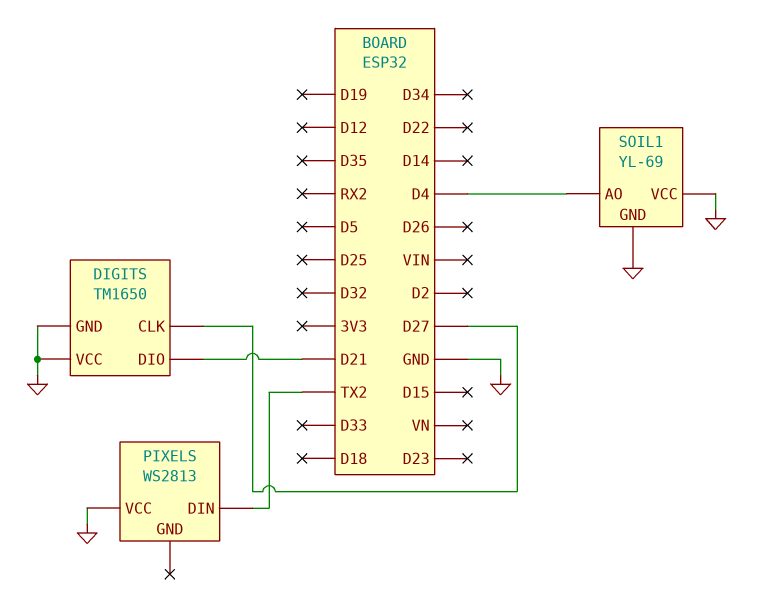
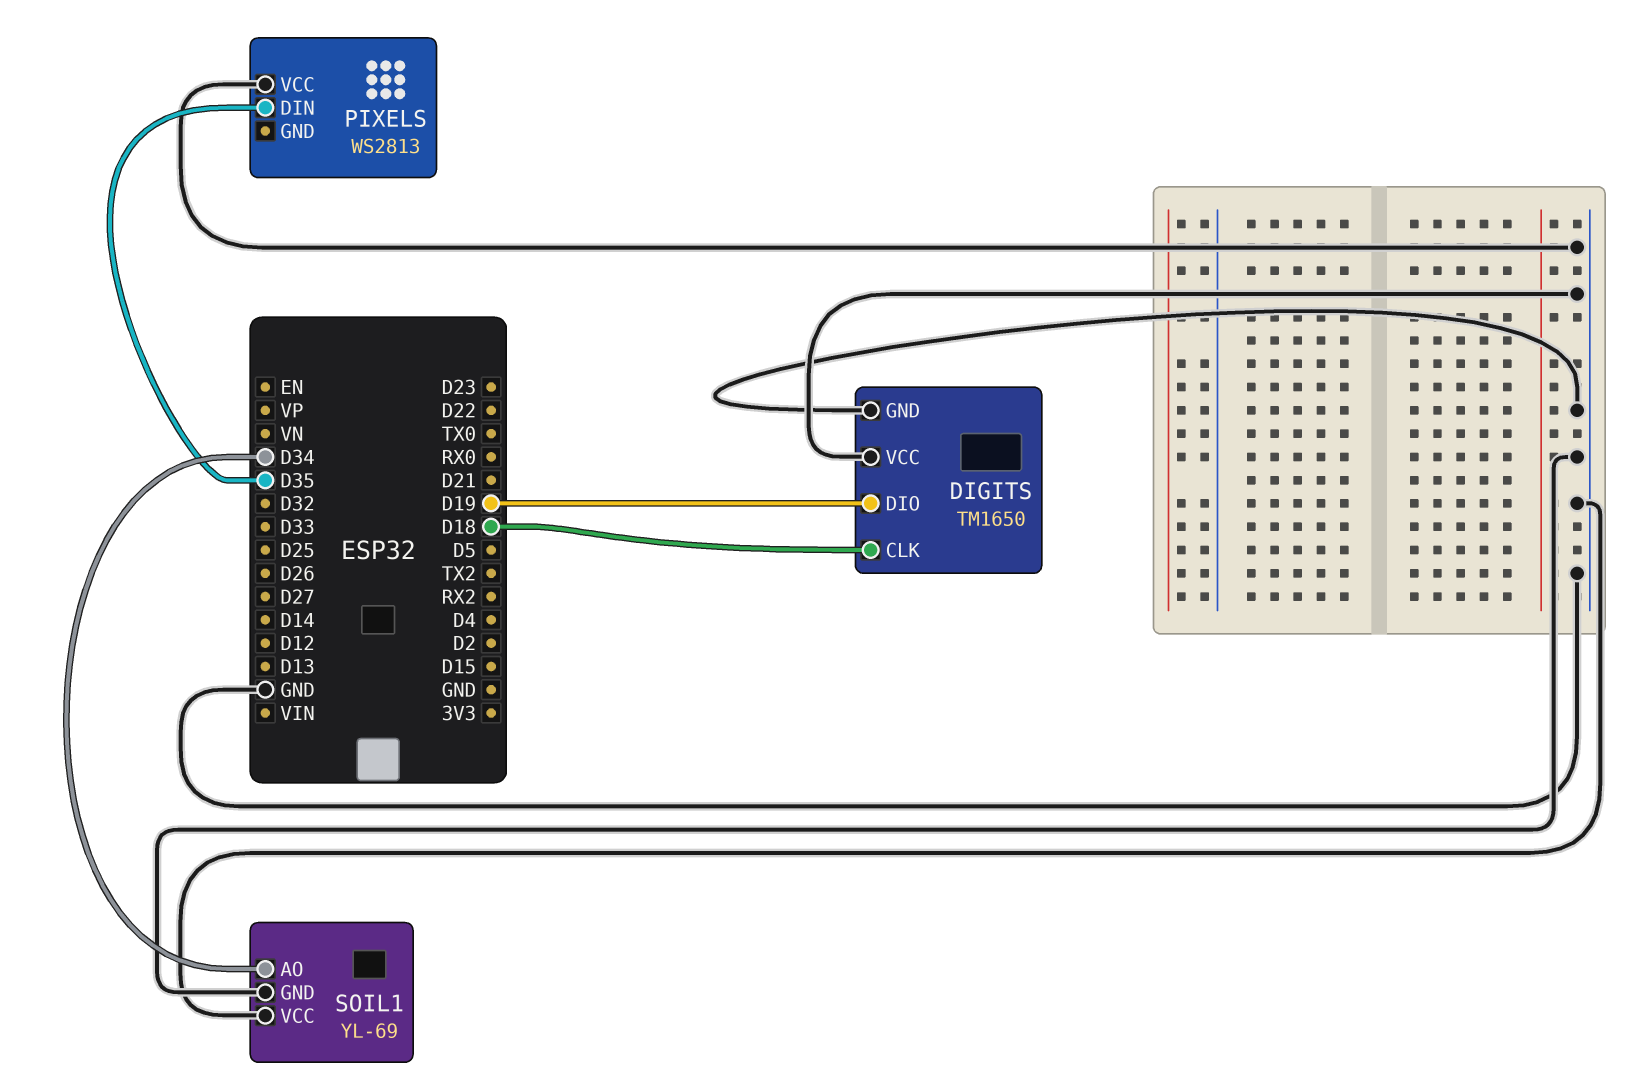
DIGITS pin CLK: D27 -> D18
DIGITS pin DIO: D21 -> D19
PIXELS pin DIN: TX2 -> D35
SOIL1 pin AO: D4 -> D34

